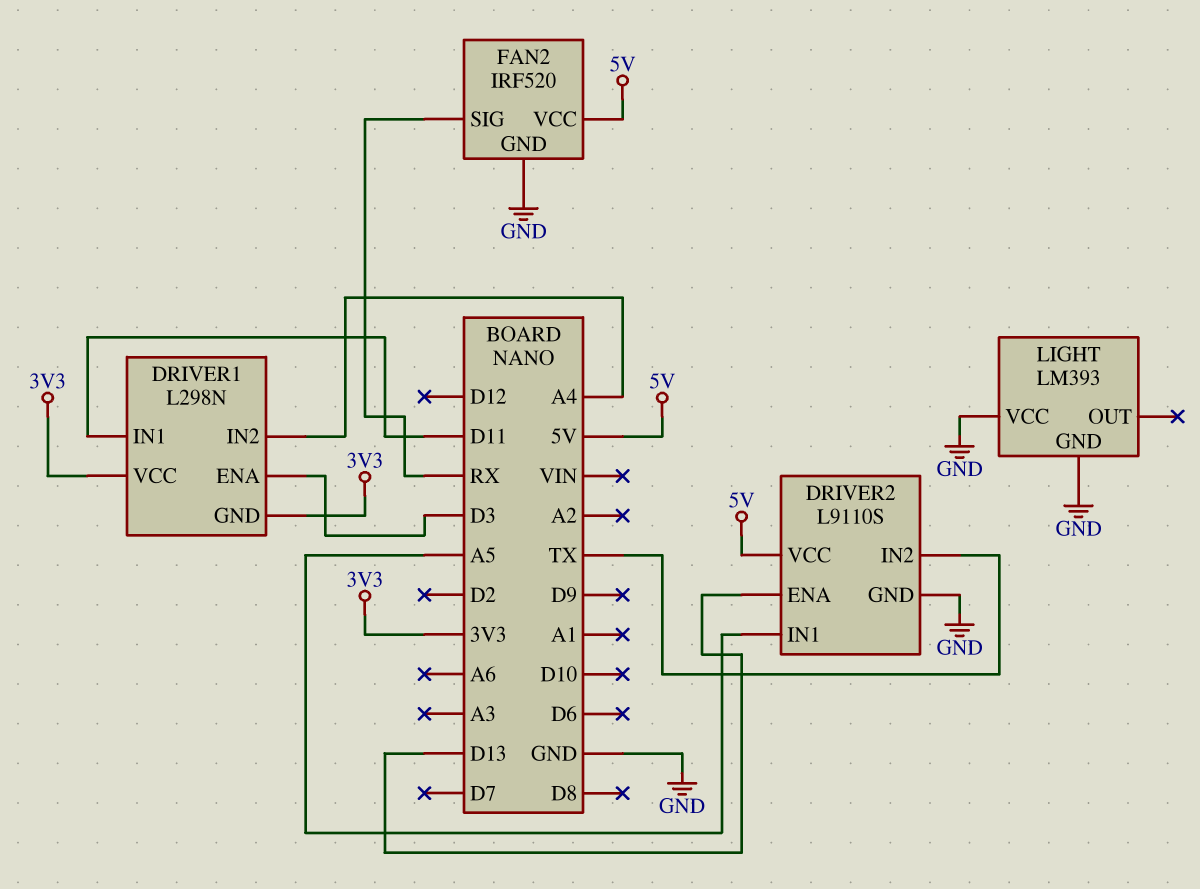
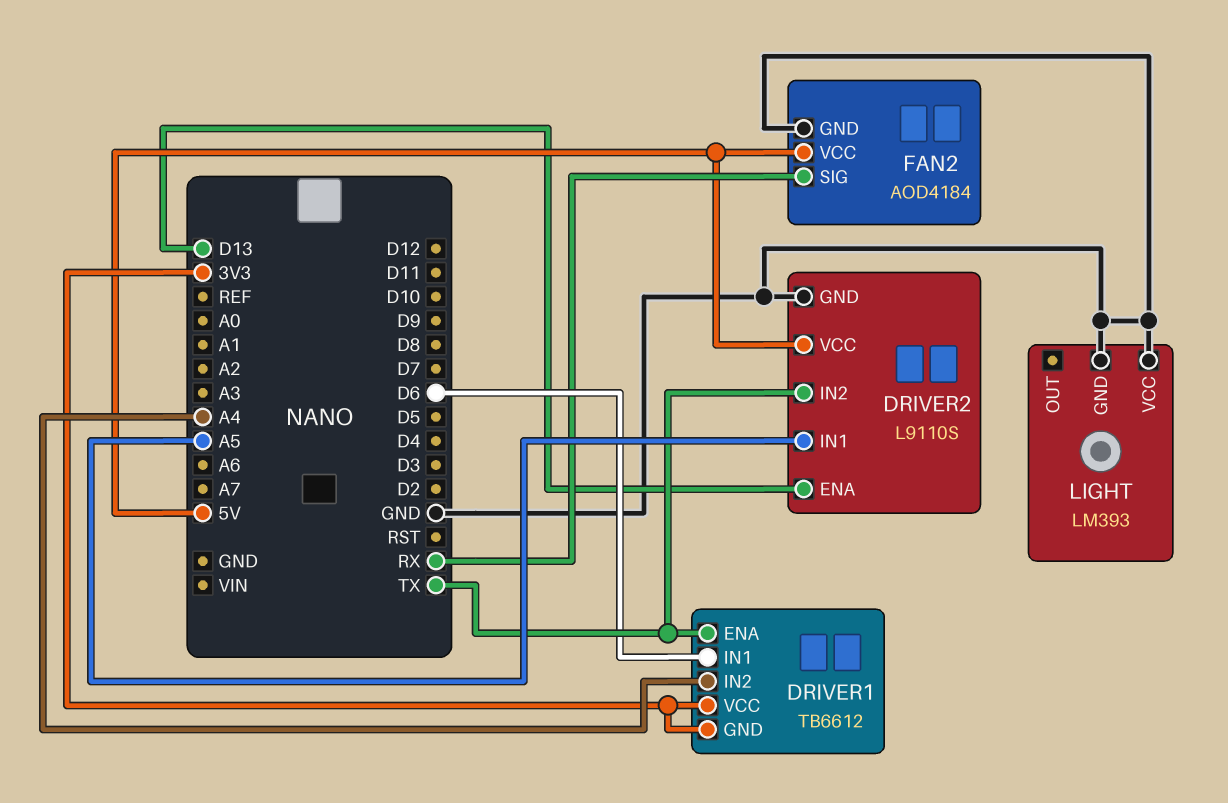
DRIVER1: L298N -> TB6612
DRIVER1 pin ENA: D3 -> TX
DRIVER1 pin IN1: D11 -> D6
FAN2: IRF520 -> AOD4184

